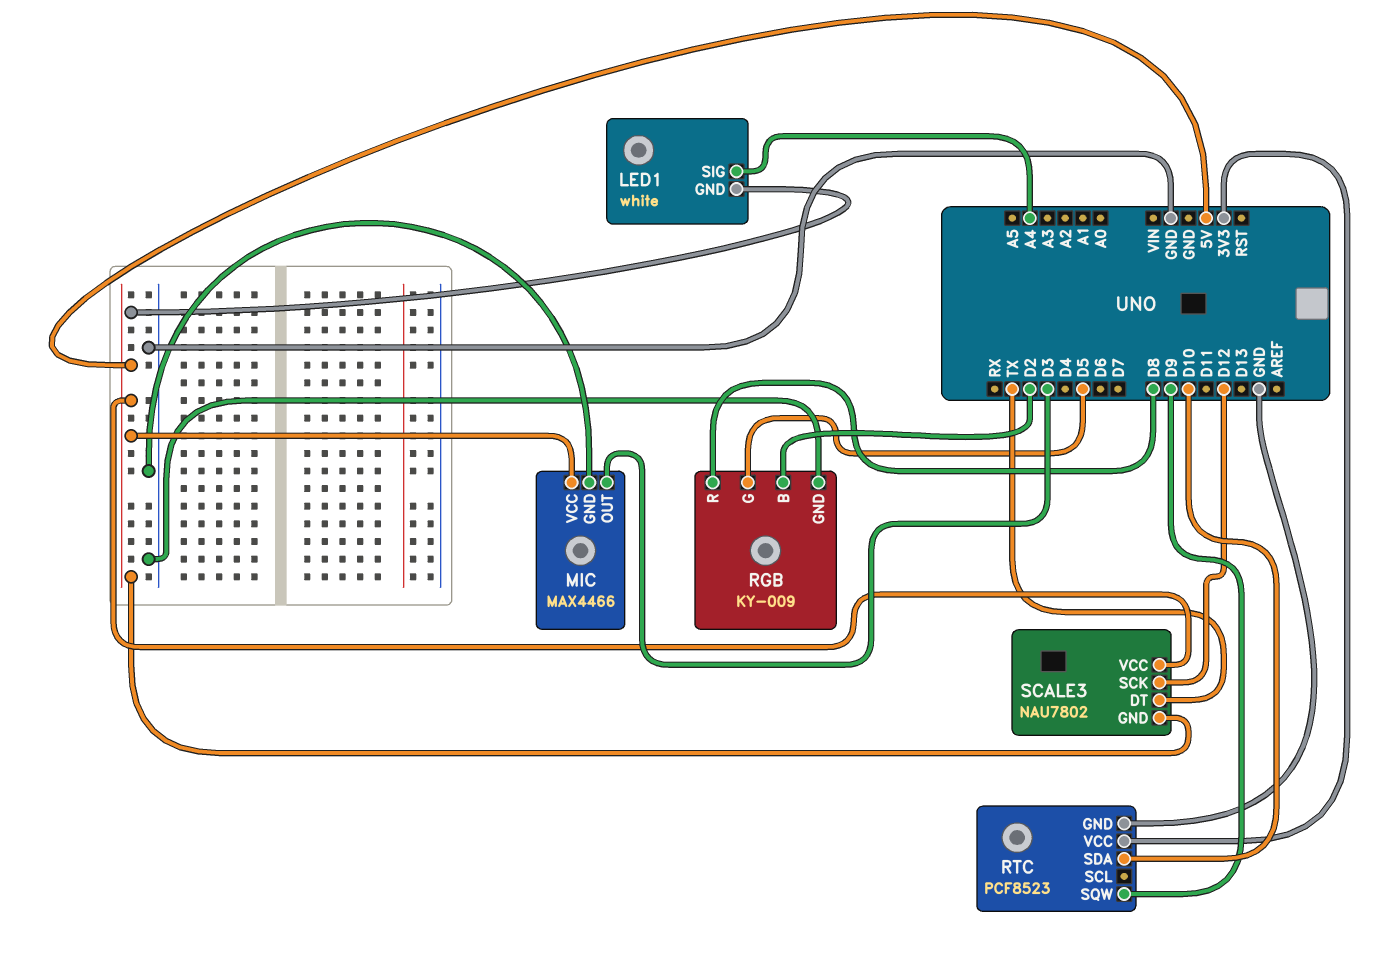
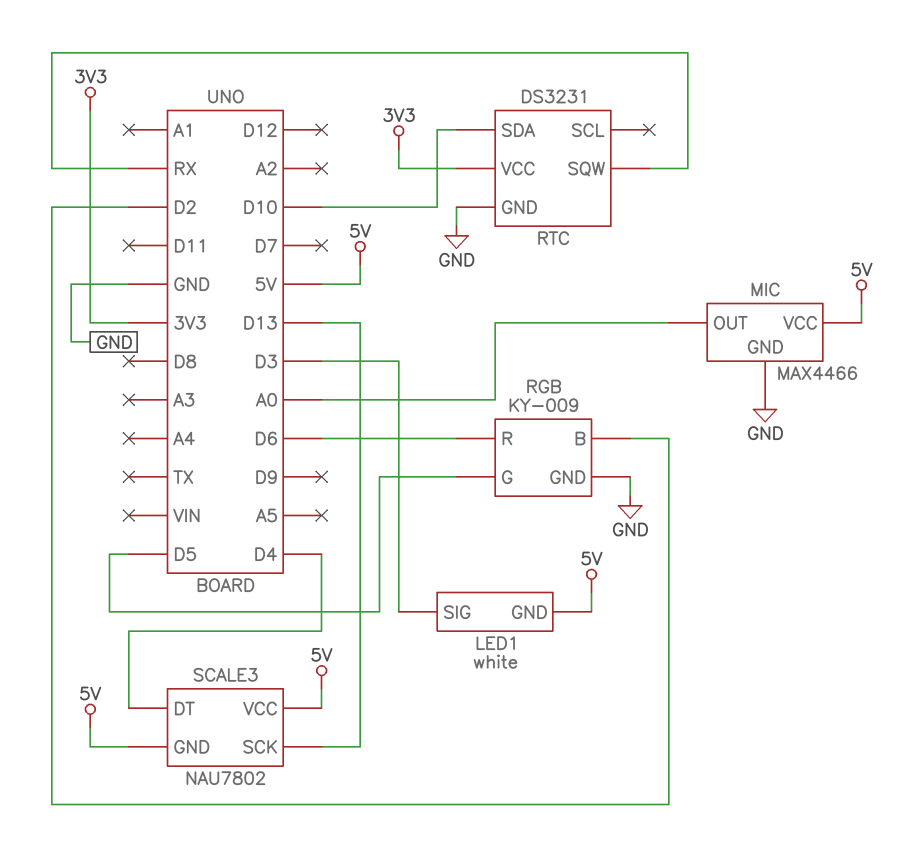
LED1 pin SIG: A4 -> D3
MIC pin OUT: D3 -> A0
RGB pin R: D8 -> D6
RTC: PCF8523 -> DS3231
RTC pin SQW: D9 -> RX
SCALE3 pin DT: TX -> D4
SCALE3 pin SCK: D12 -> D13

